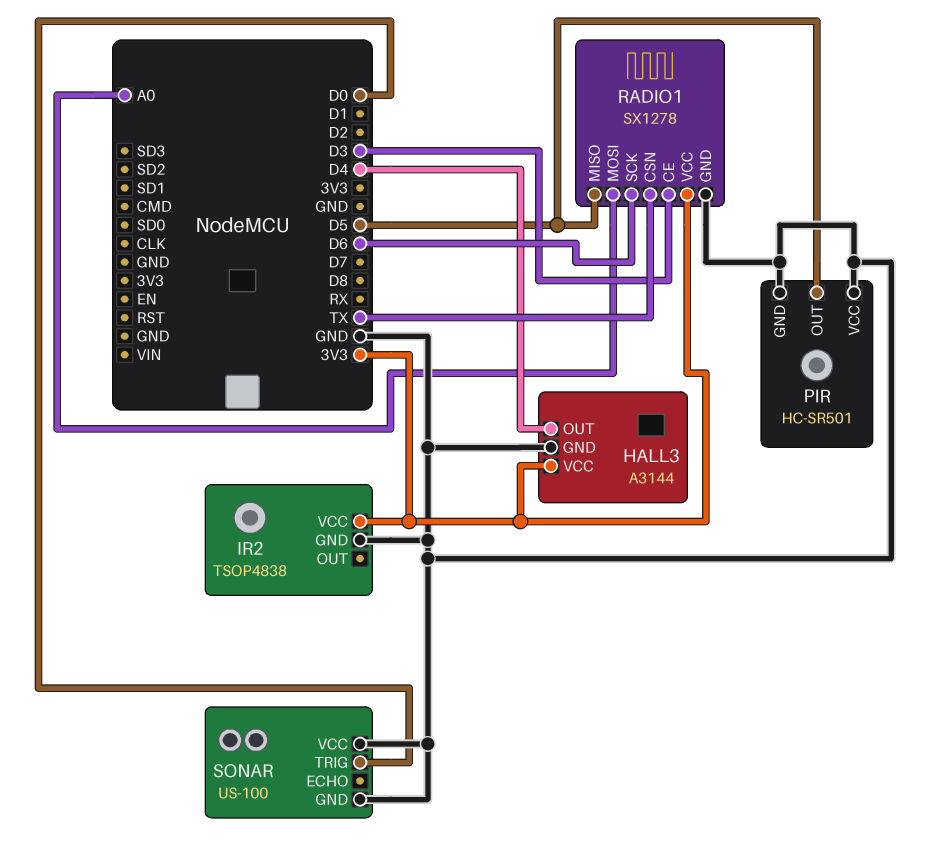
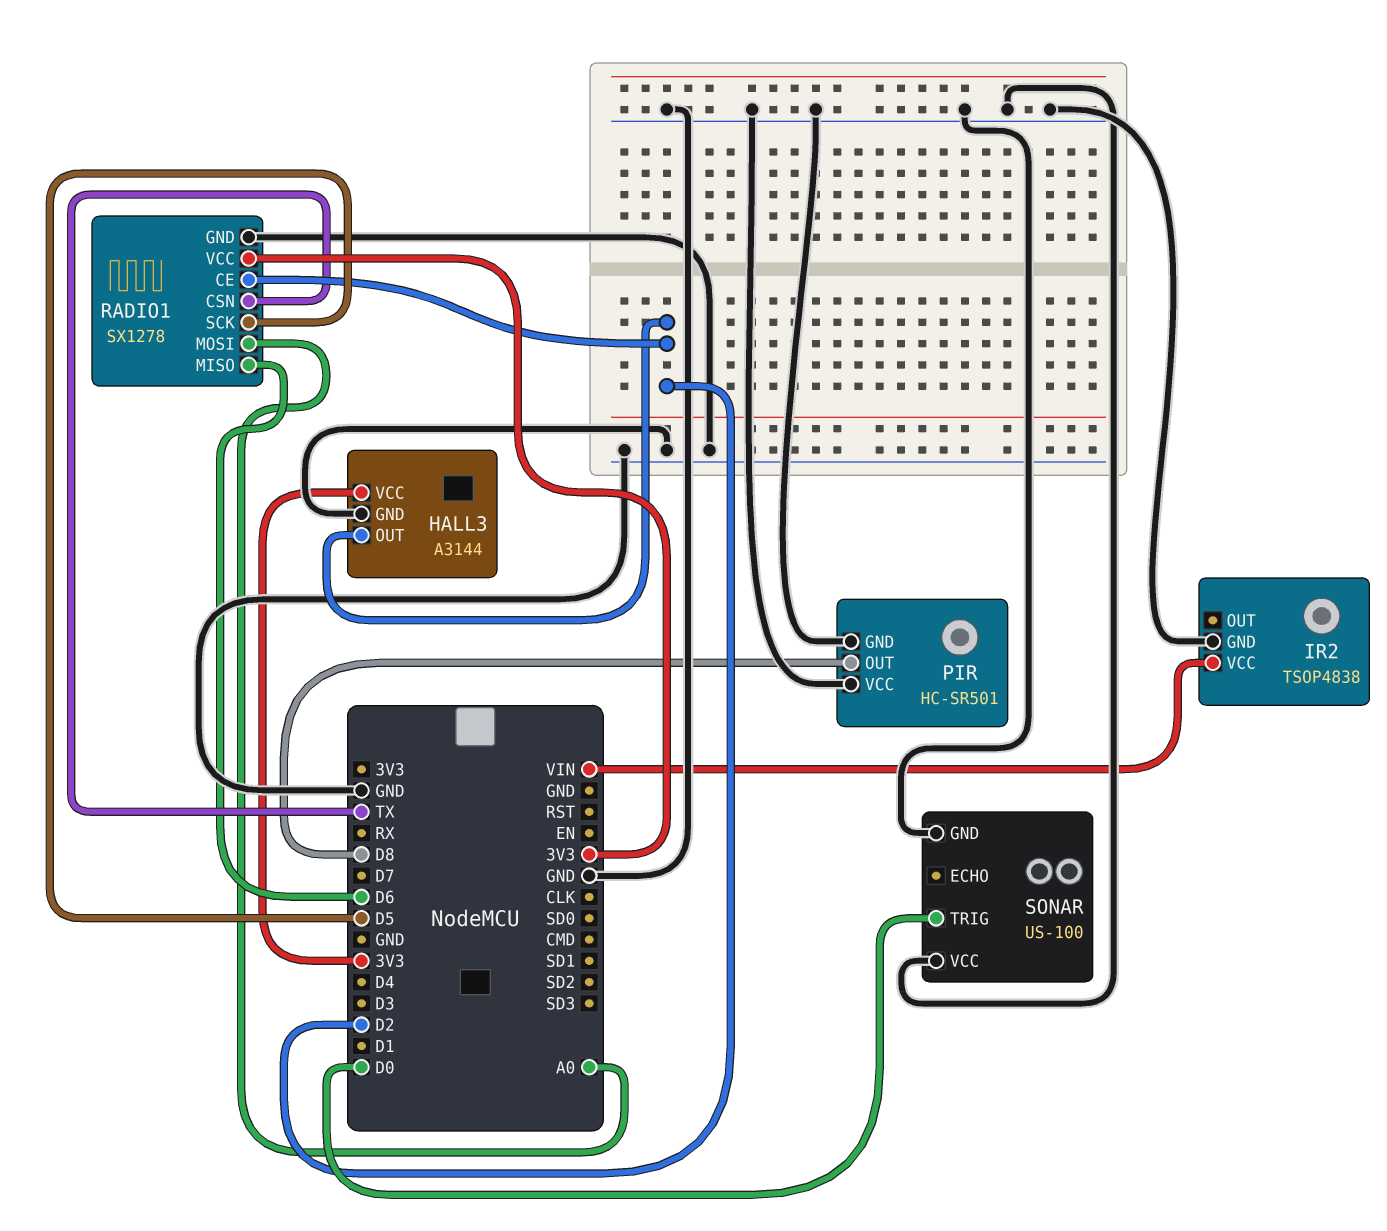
HALL3 pin OUT: D4 -> D2
IR2 pin VCC: 3V3 -> VIN
PIR pin OUT: D5 -> D8
RADIO1 pin CE: D3 -> D2
RADIO1 pin MISO: D5 -> D6
RADIO1 pin SCK: D6 -> D5

